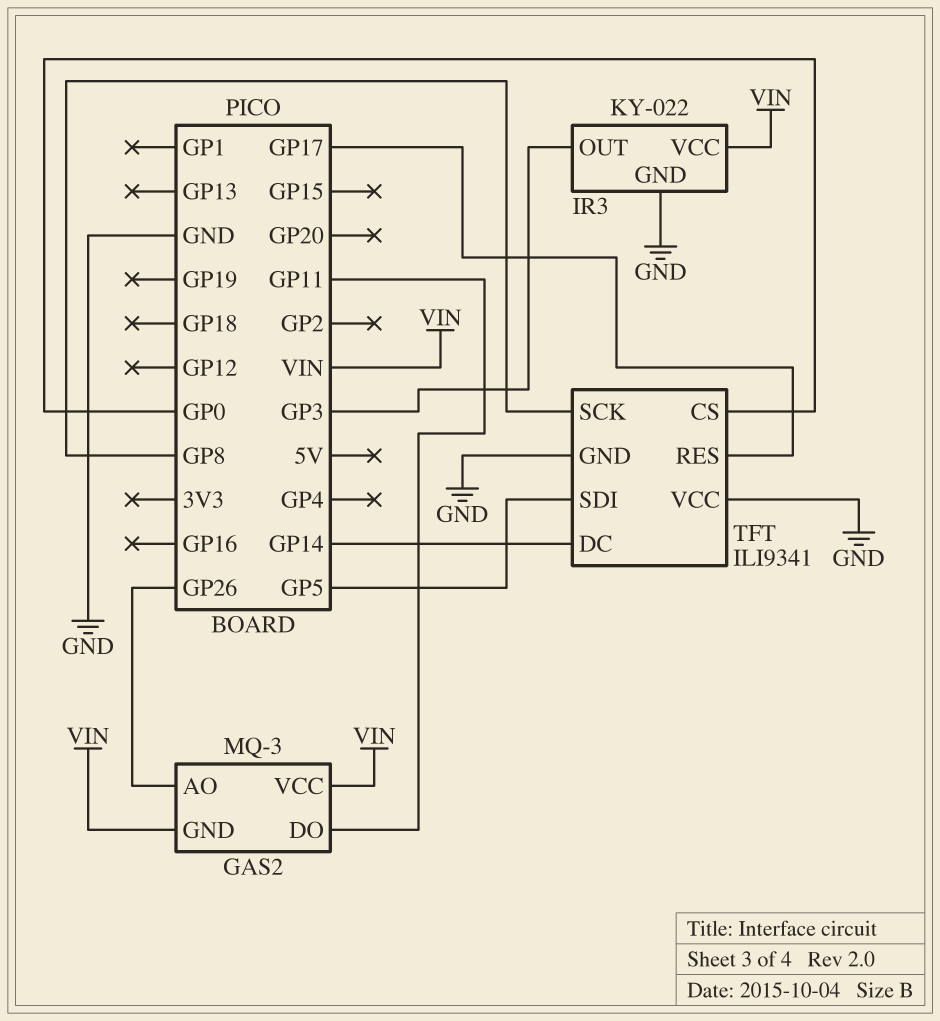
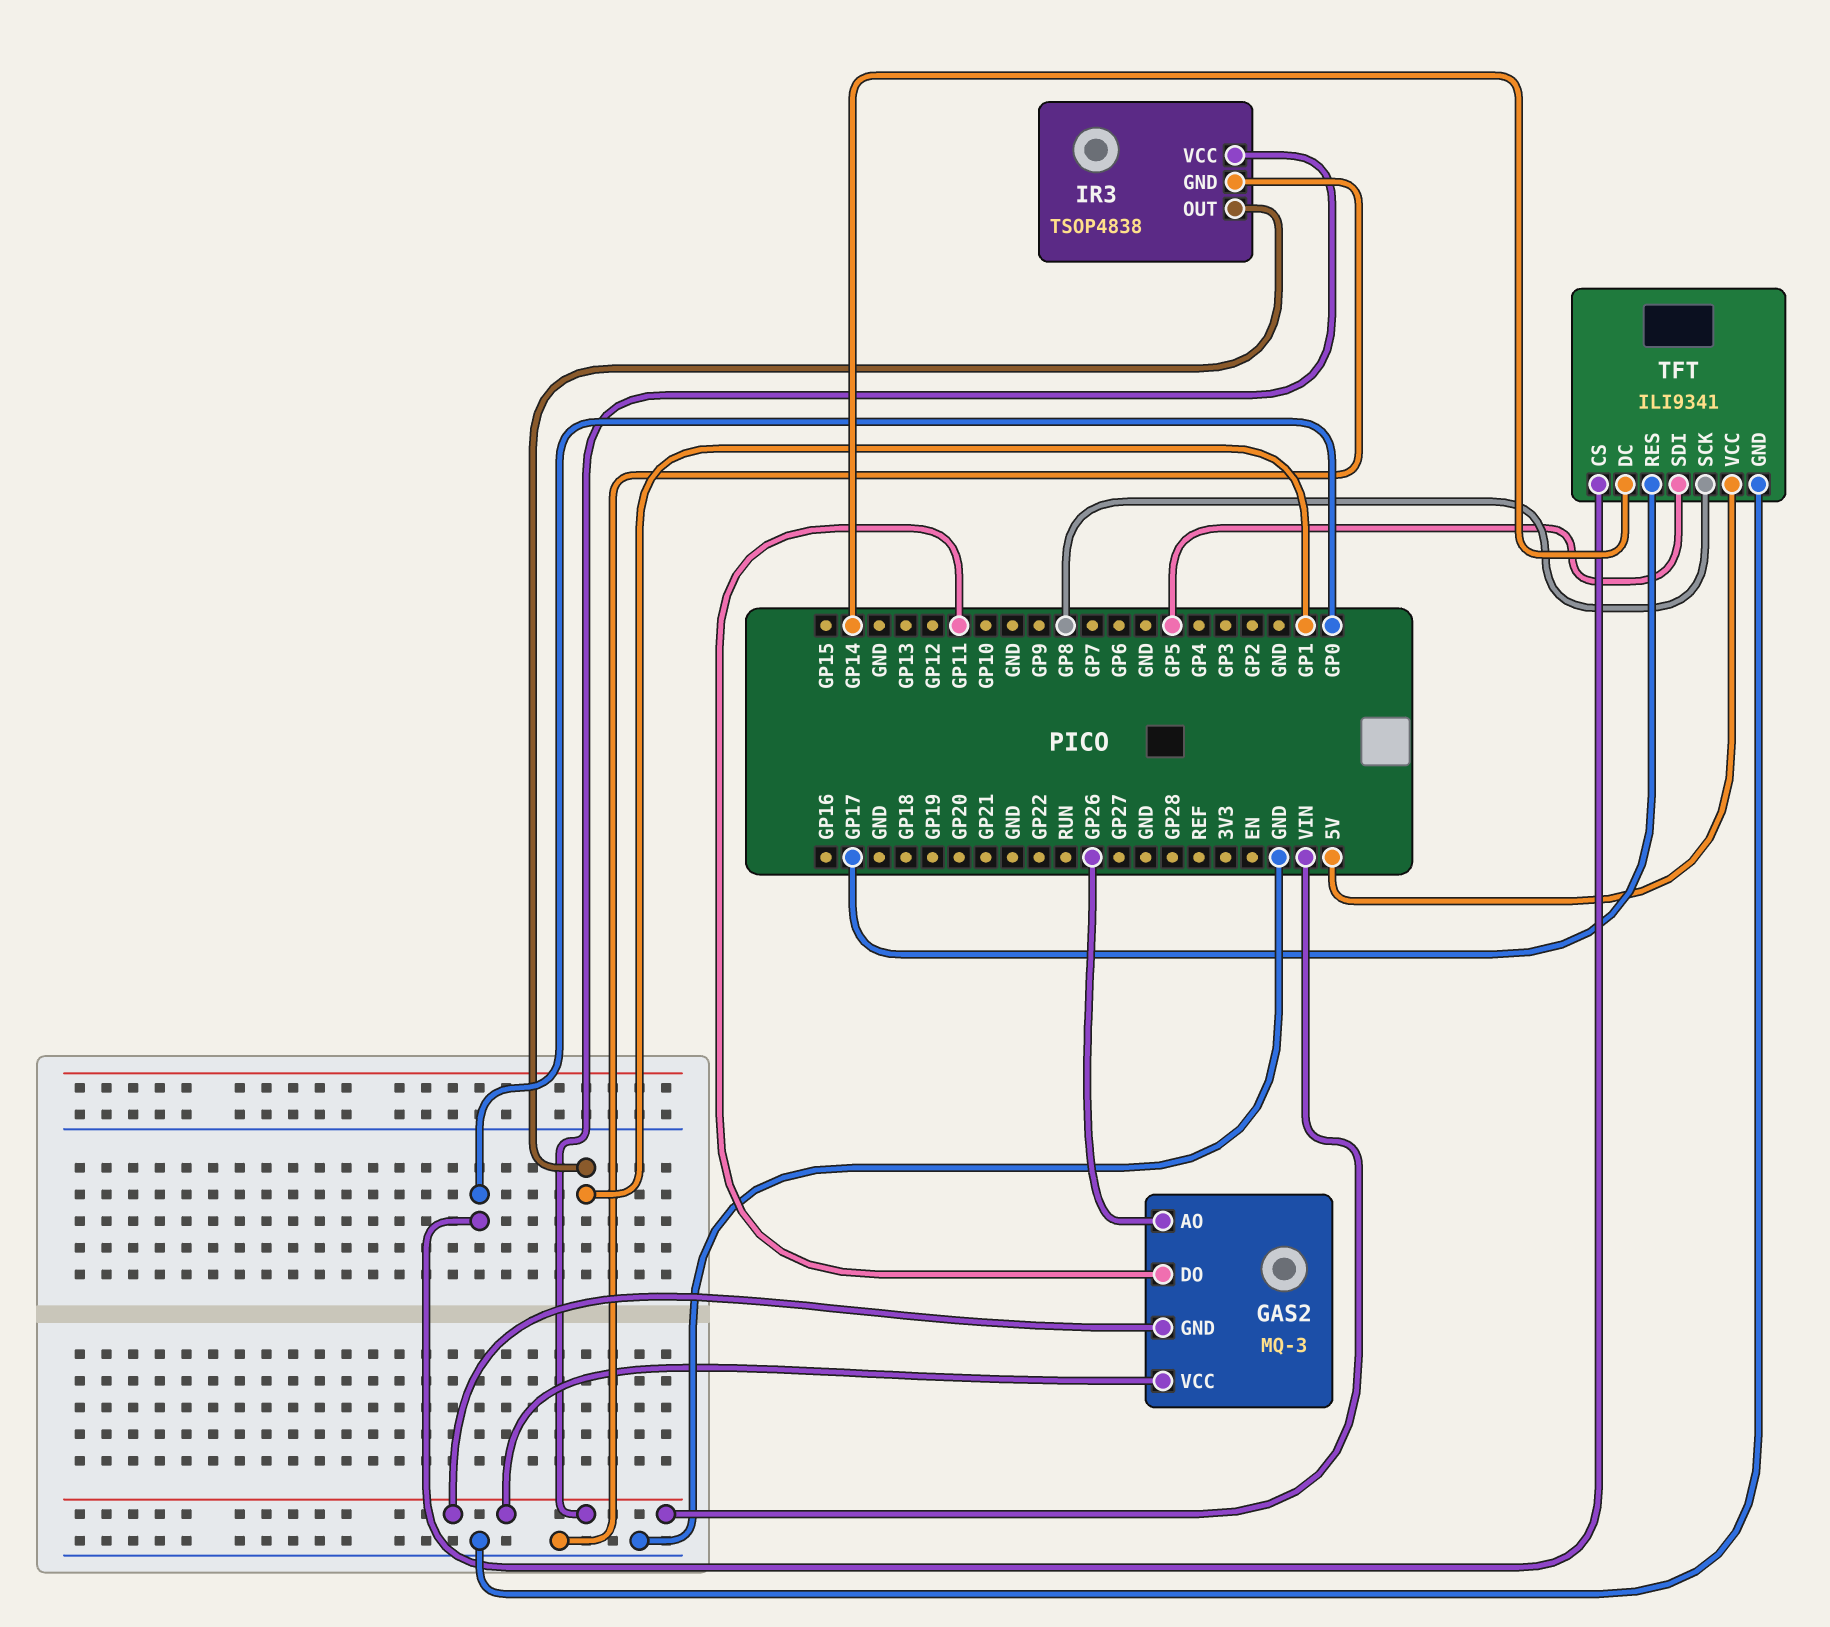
IR3: KY-022 -> TSOP4838
IR3 pin OUT: GP3 -> GP1
TFT pin VCC: GND -> 5V

